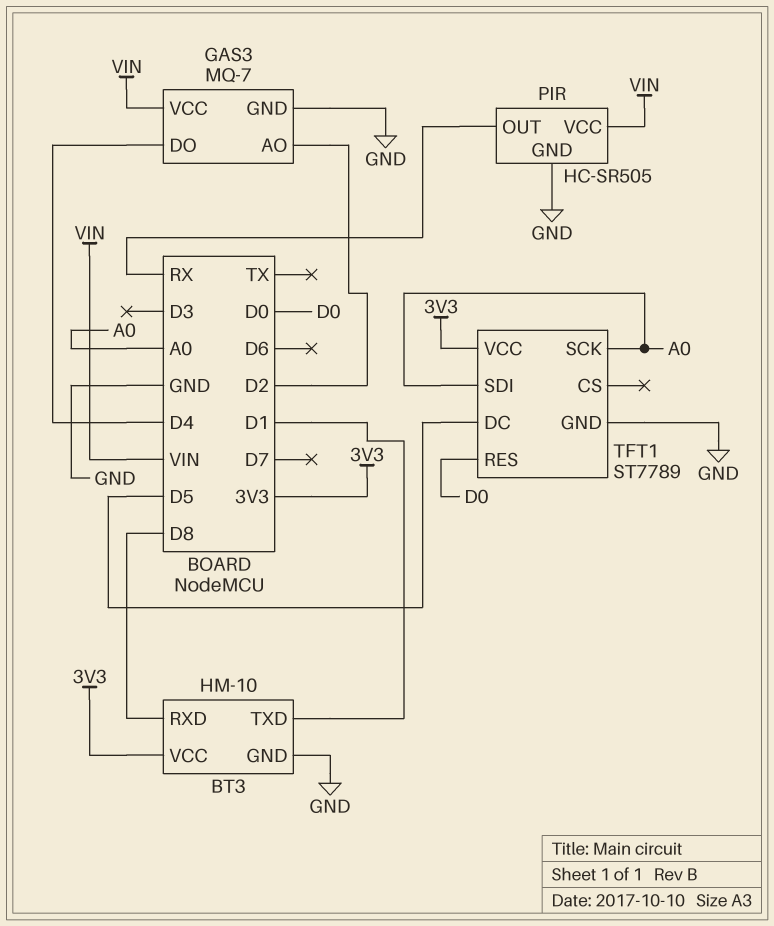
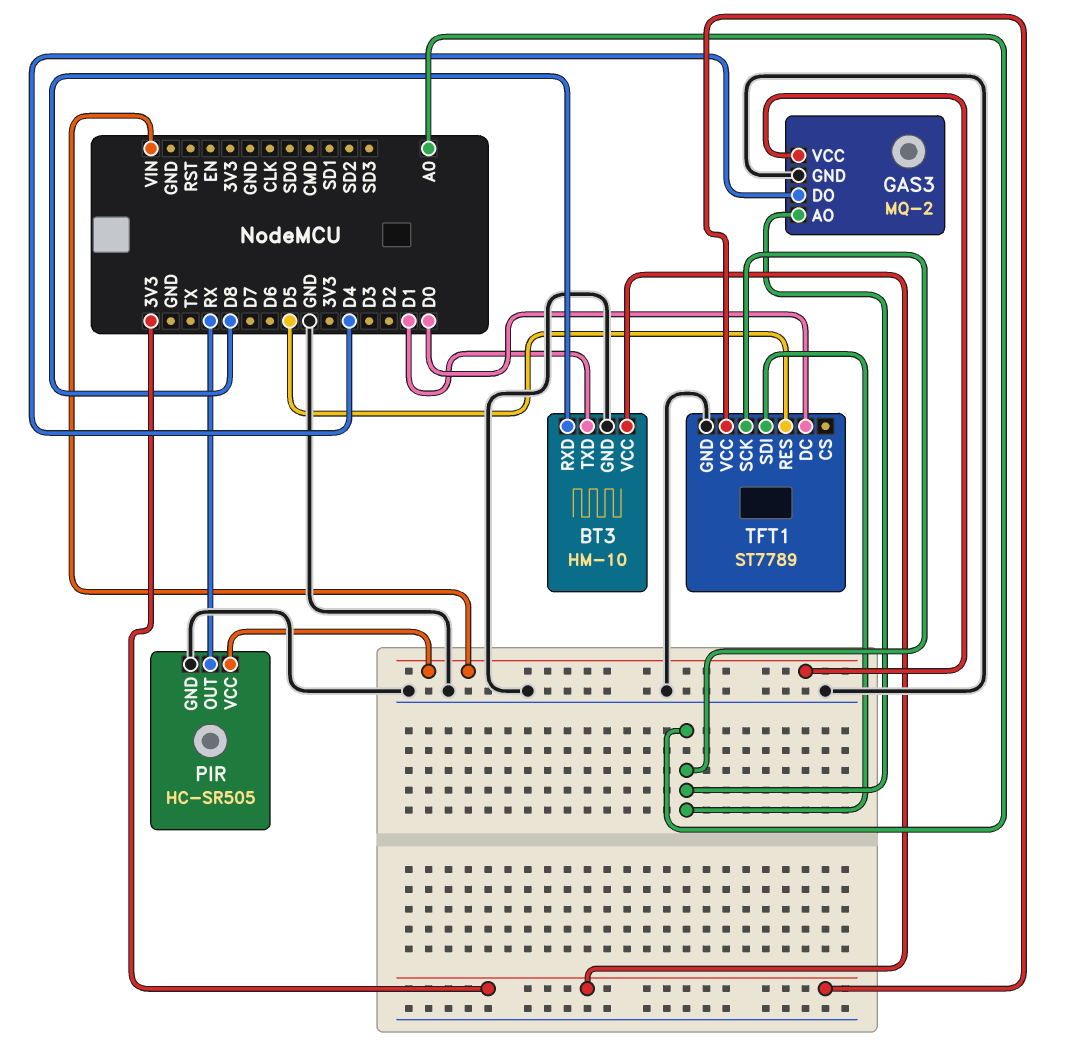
GAS3: MQ-7 -> MQ-2
GAS3 pin AO: D2 -> A0
TFT1 pin DC: D5 -> D0
TFT1 pin RES: D0 -> D5

